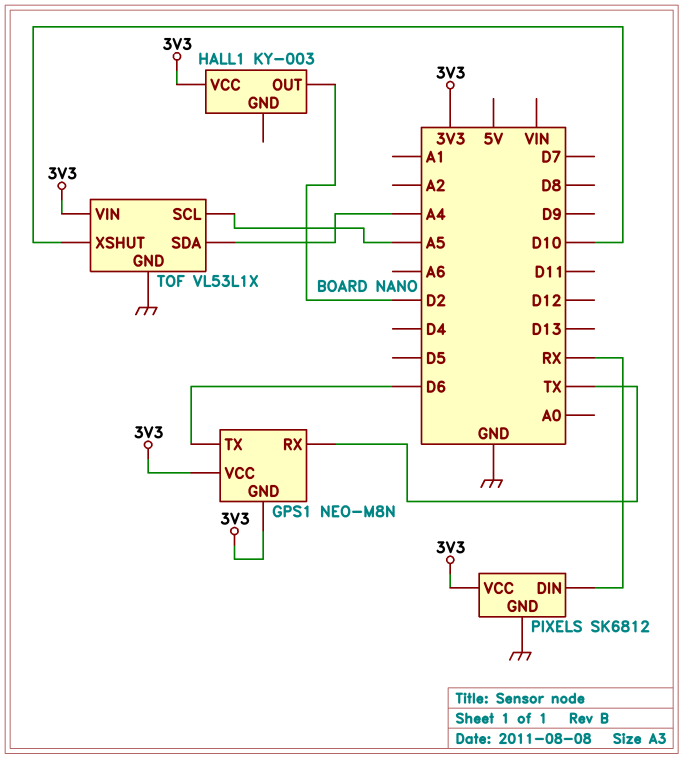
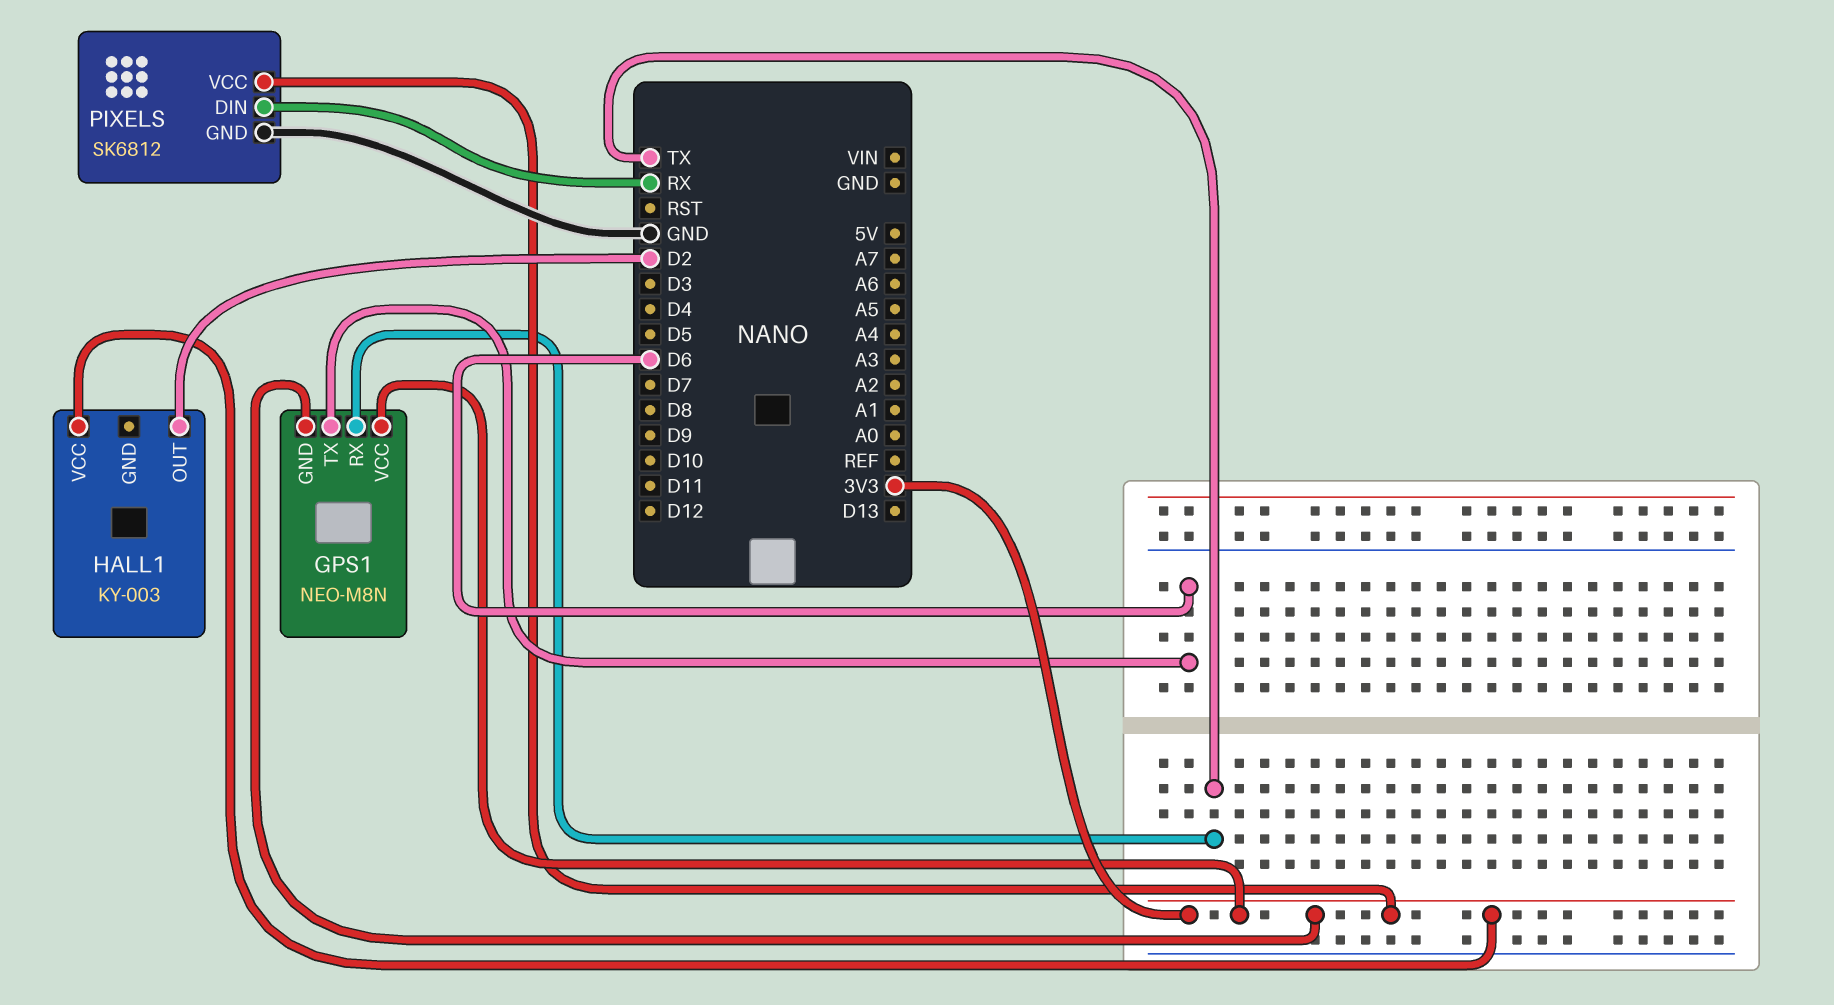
TOF: VL53L1X -> none
TOF pin GND: GND -> none
TOF pin SCL: A5 -> none
TOF pin SDA: A4 -> none
TOF pin VIN: 3V3 -> none
TOF pin XSHUT: D10 -> none

